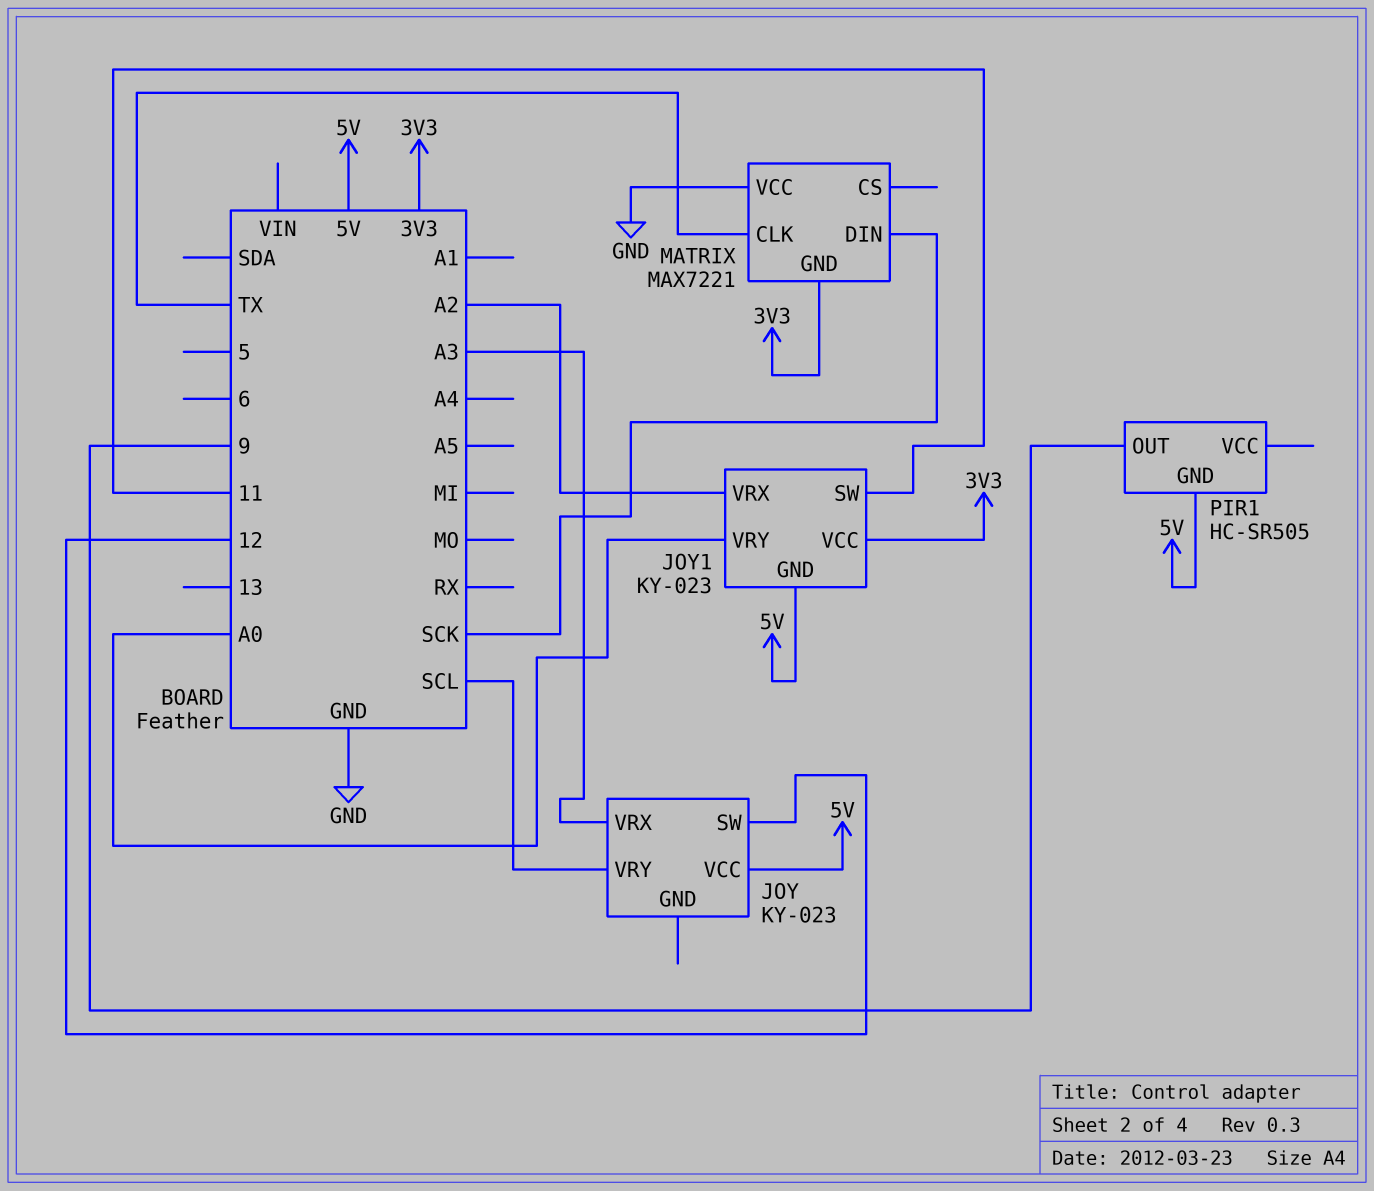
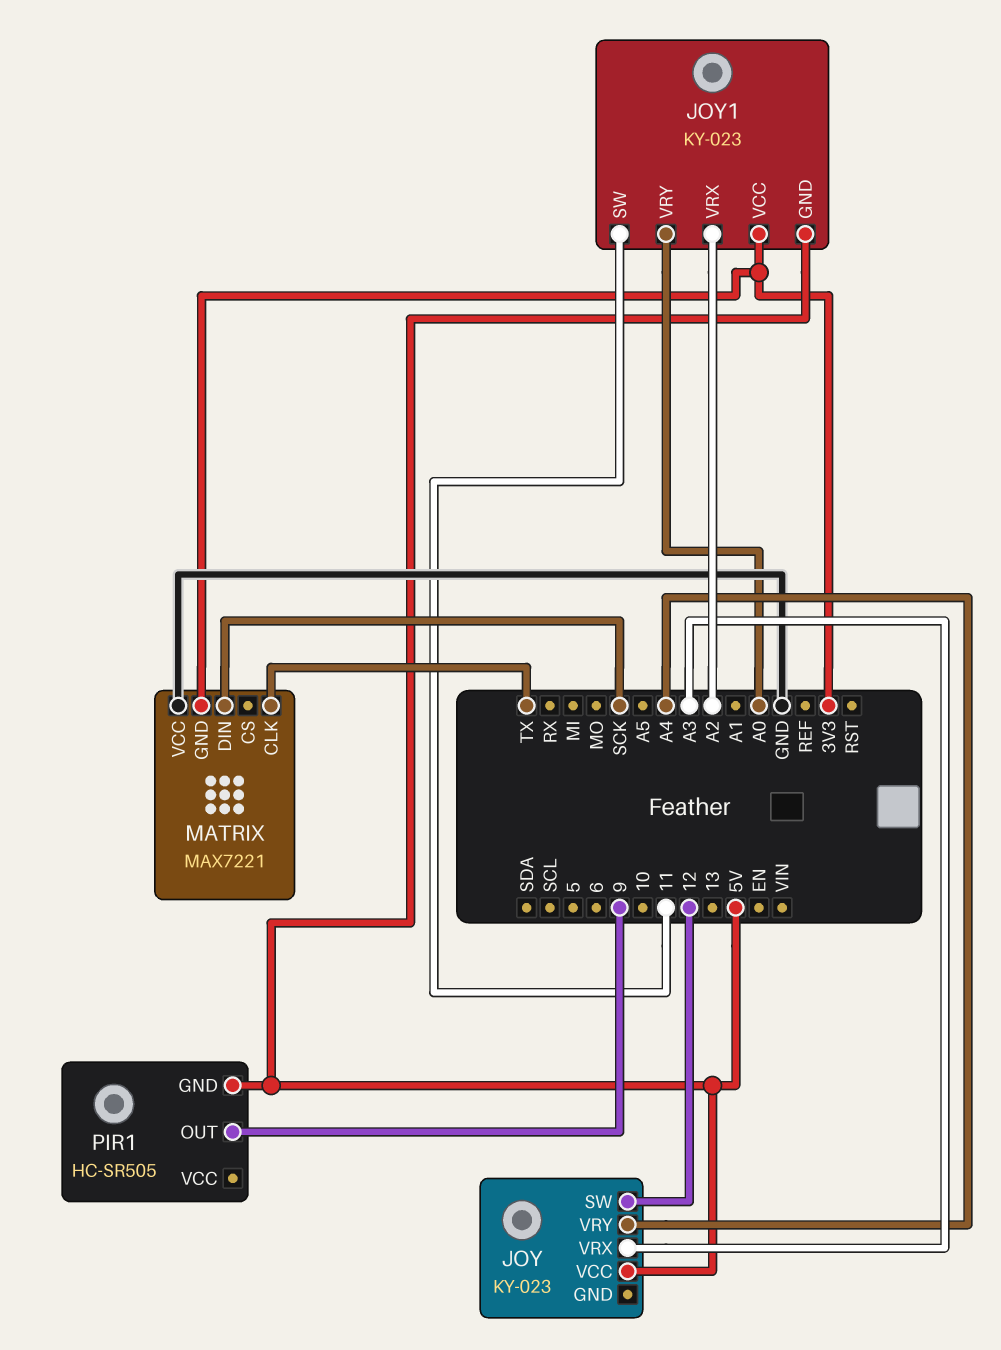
JOY pin VRY: SCL -> A4

